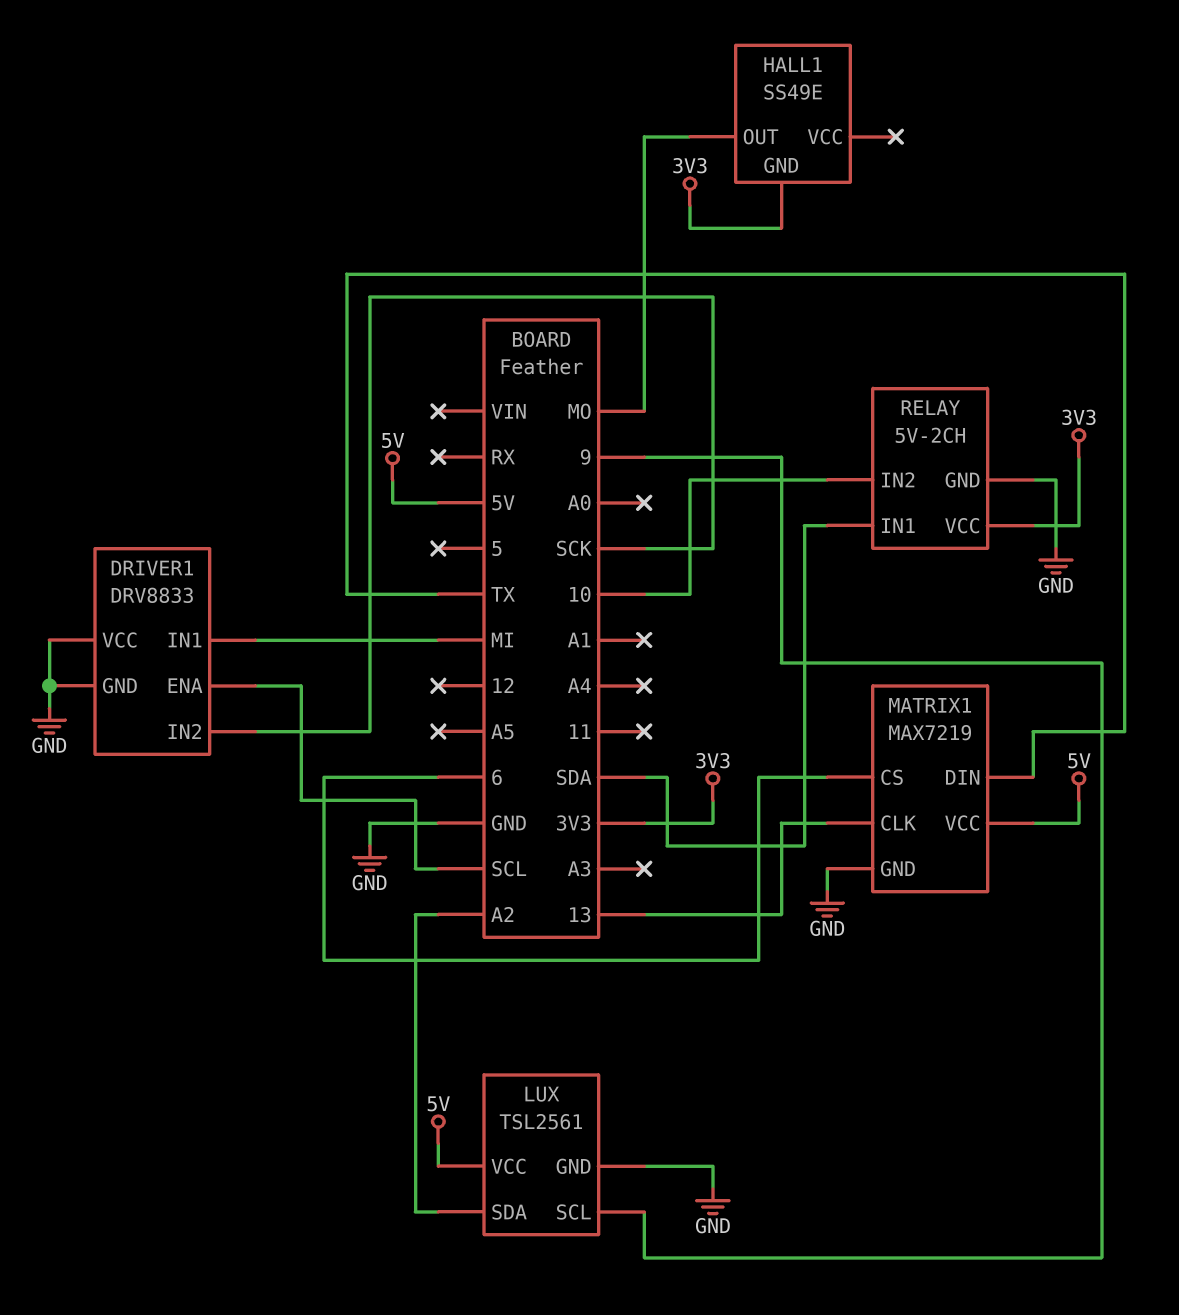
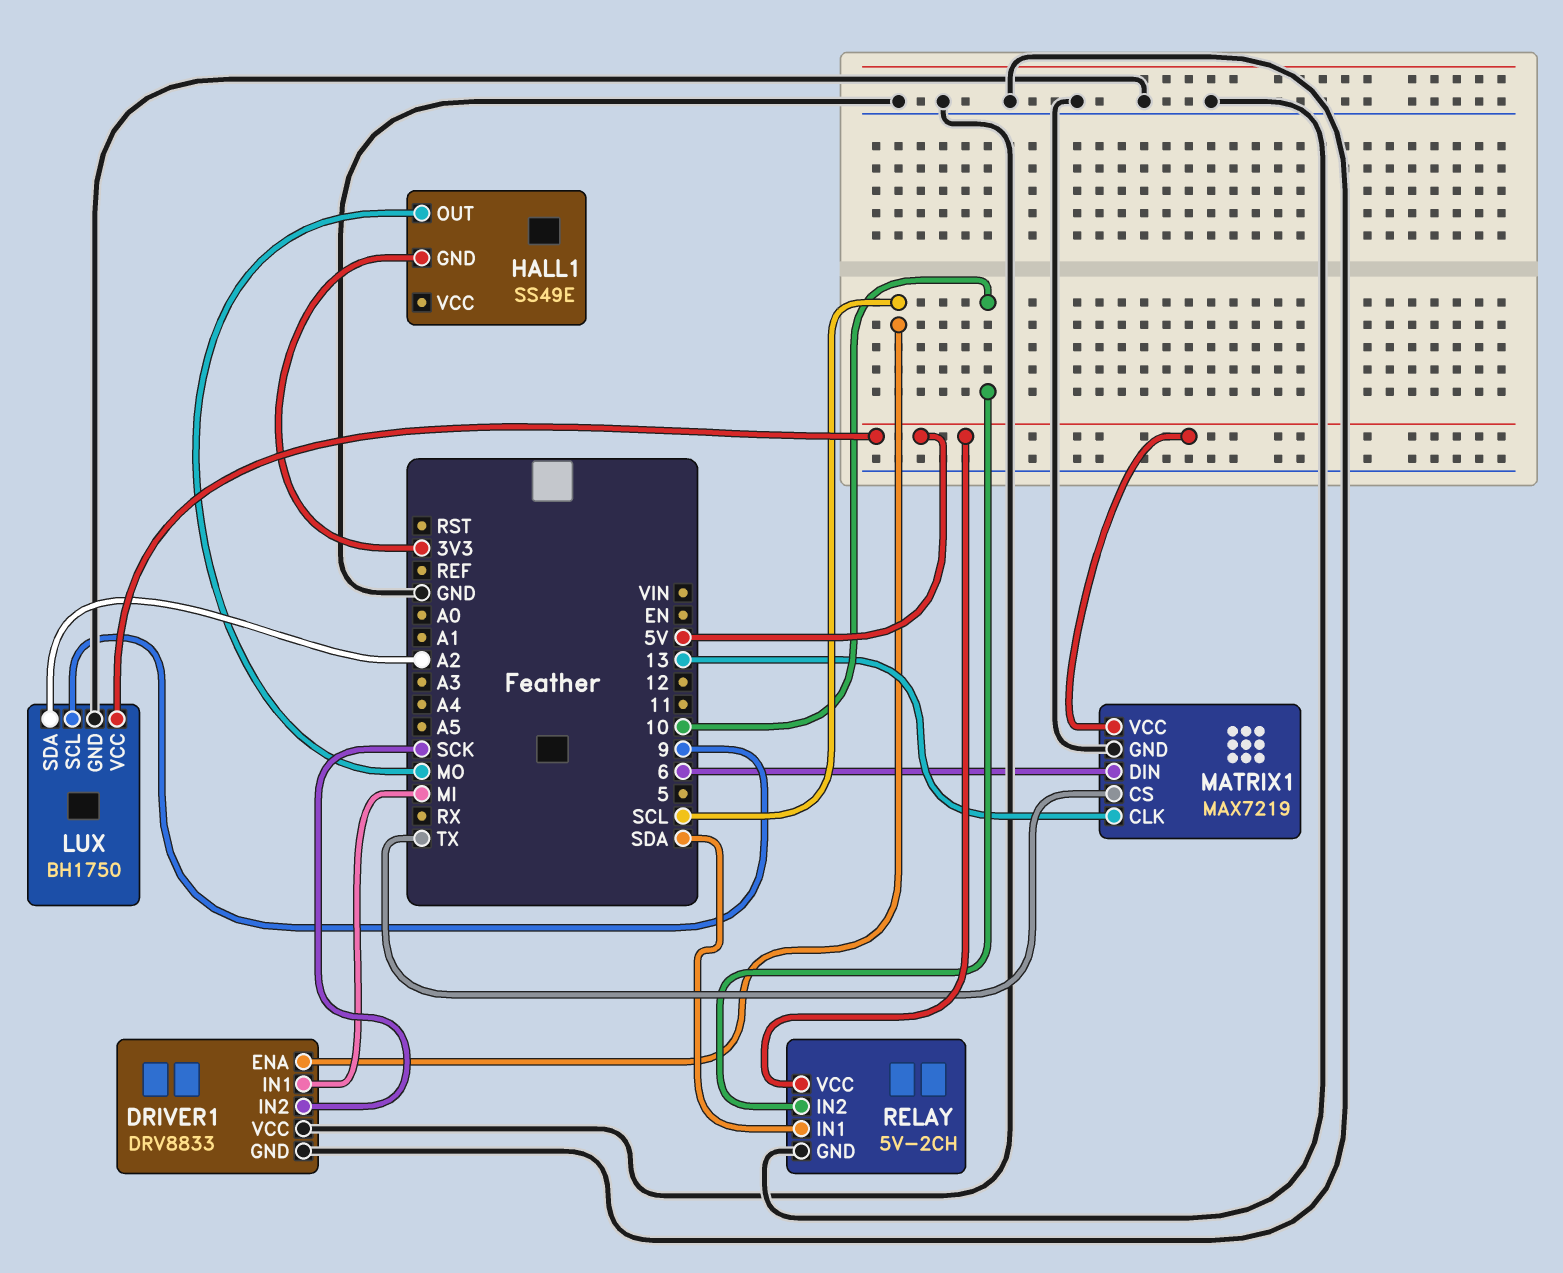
LUX: TSL2561 -> BH1750
MATRIX1 pin CS: 6 -> TX
MATRIX1 pin DIN: TX -> 6
RELAY pin VCC: 3V3 -> 5V

